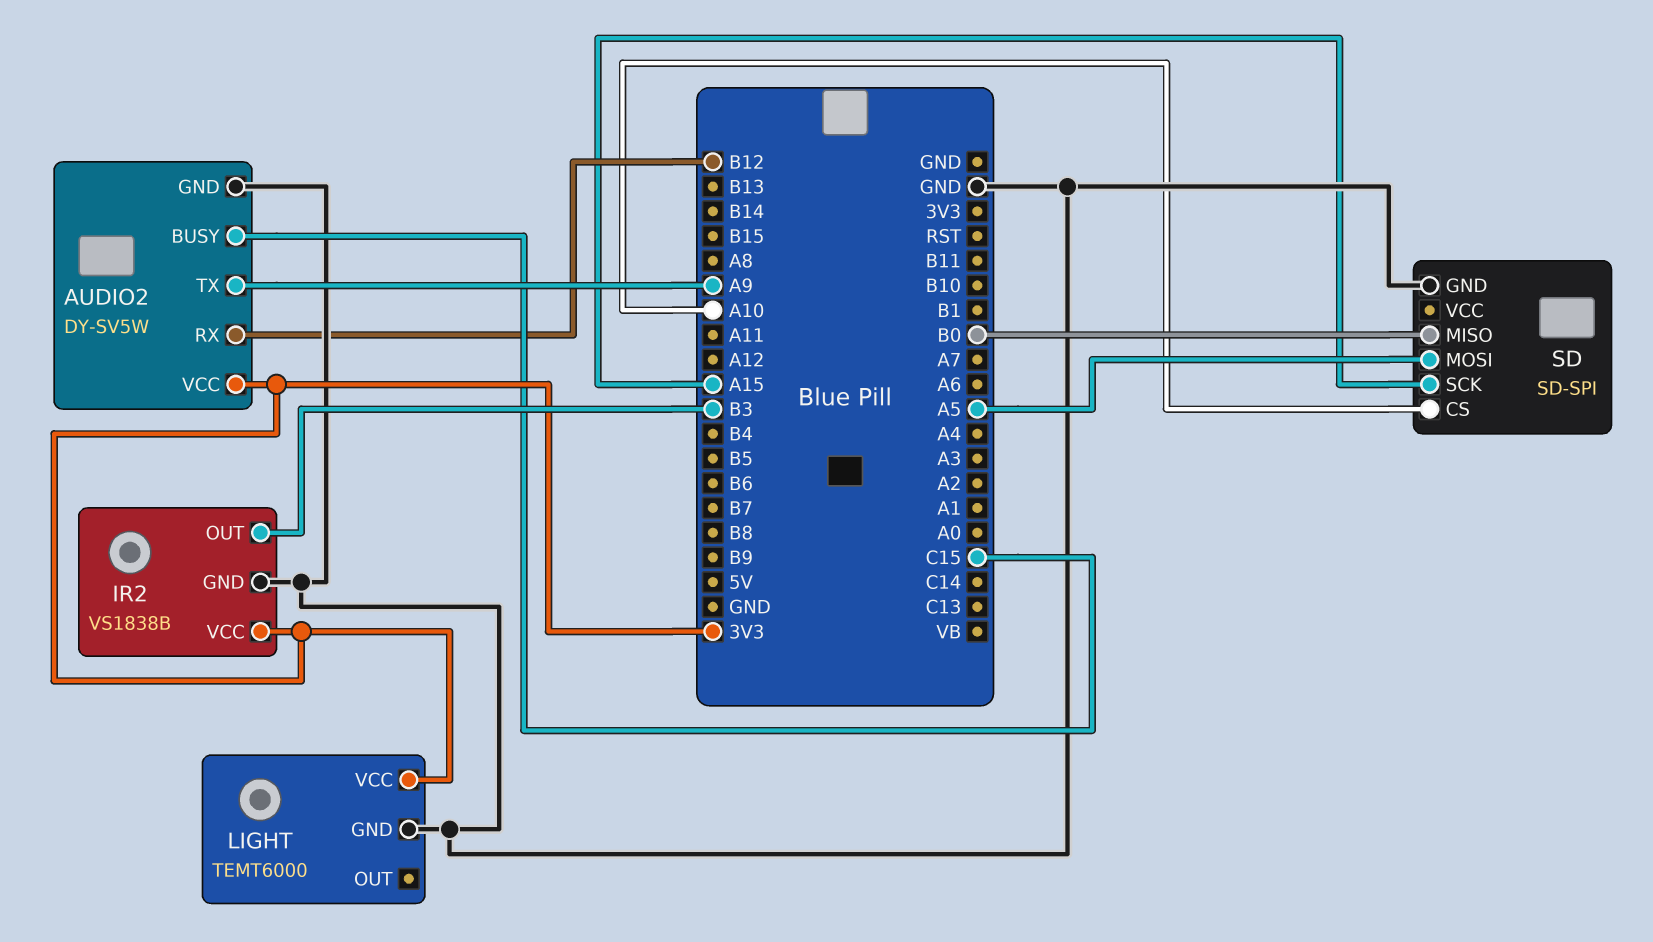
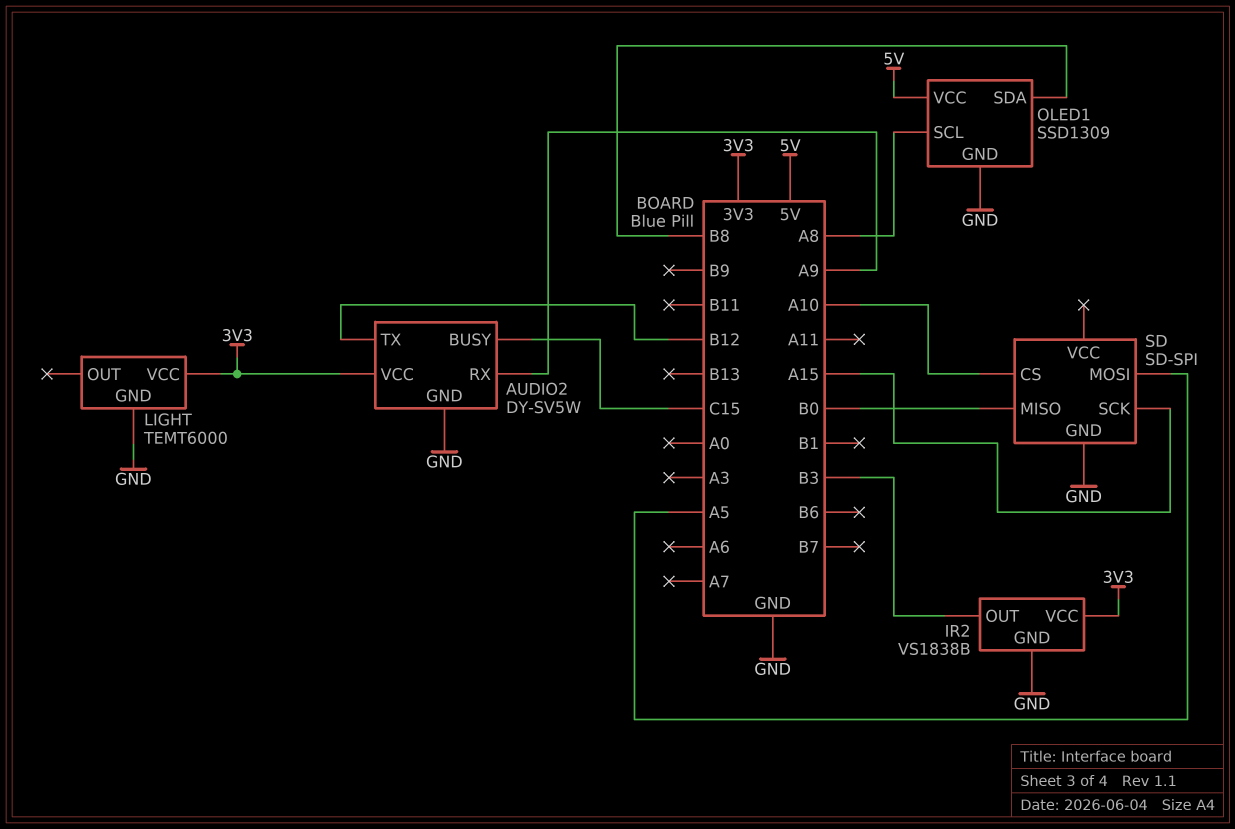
AUDIO2 pin RX: B12 -> A9
AUDIO2 pin TX: A9 -> B12
OLED1: none -> SSD1309
OLED1 pin GND: none -> GND
OLED1 pin SCL: none -> A8
OLED1 pin SDA: none -> B8
OLED1 pin VCC: none -> 5V

